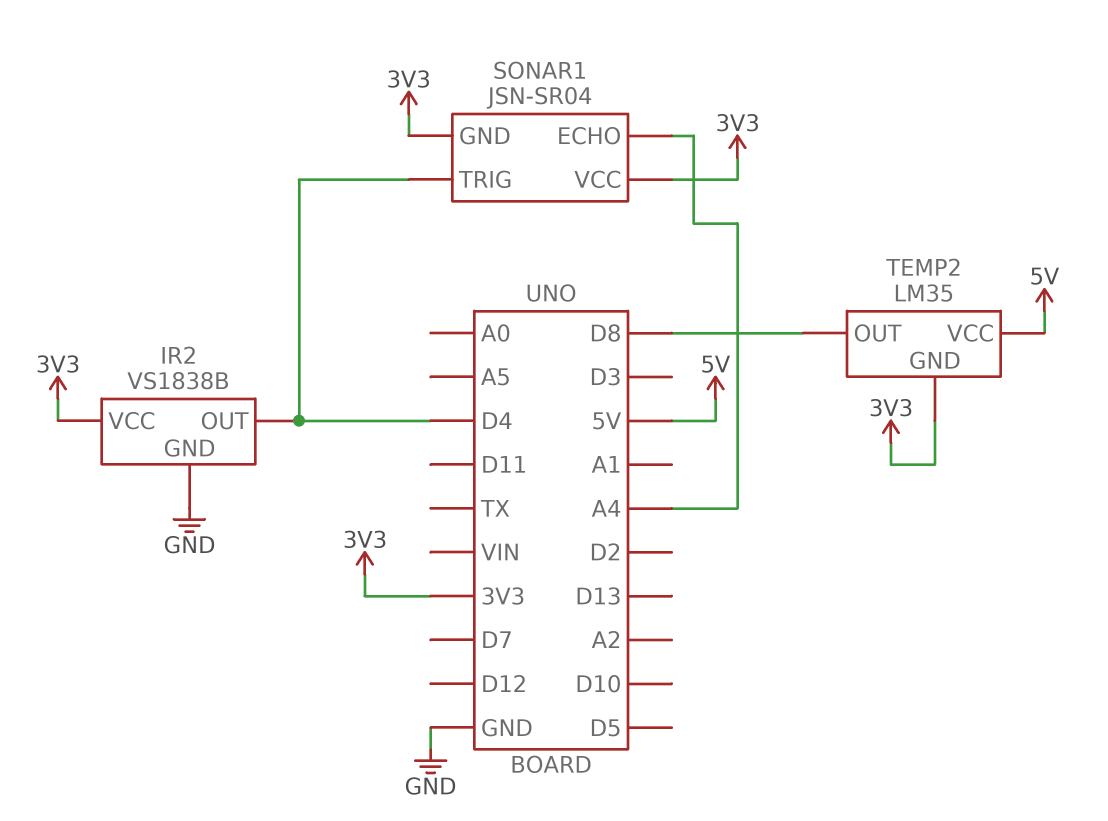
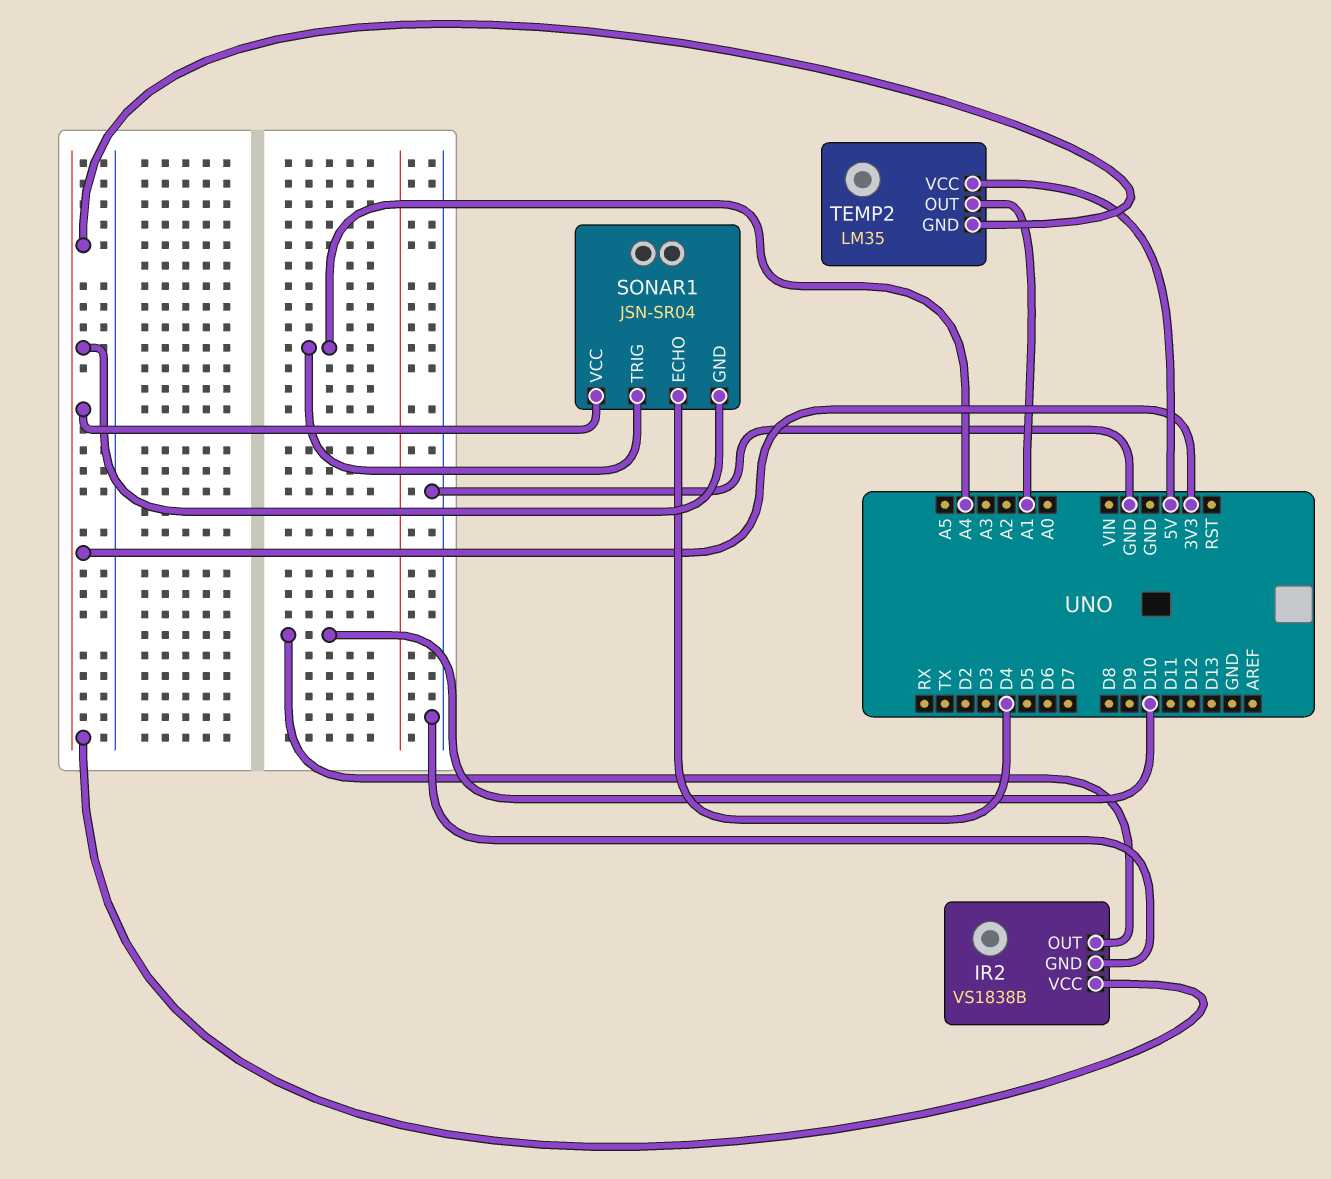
IR2 pin OUT: D4 -> D10
SONAR1 pin ECHO: A4 -> D4
SONAR1 pin TRIG: D4 -> A4
TEMP2 pin OUT: D8 -> A1

